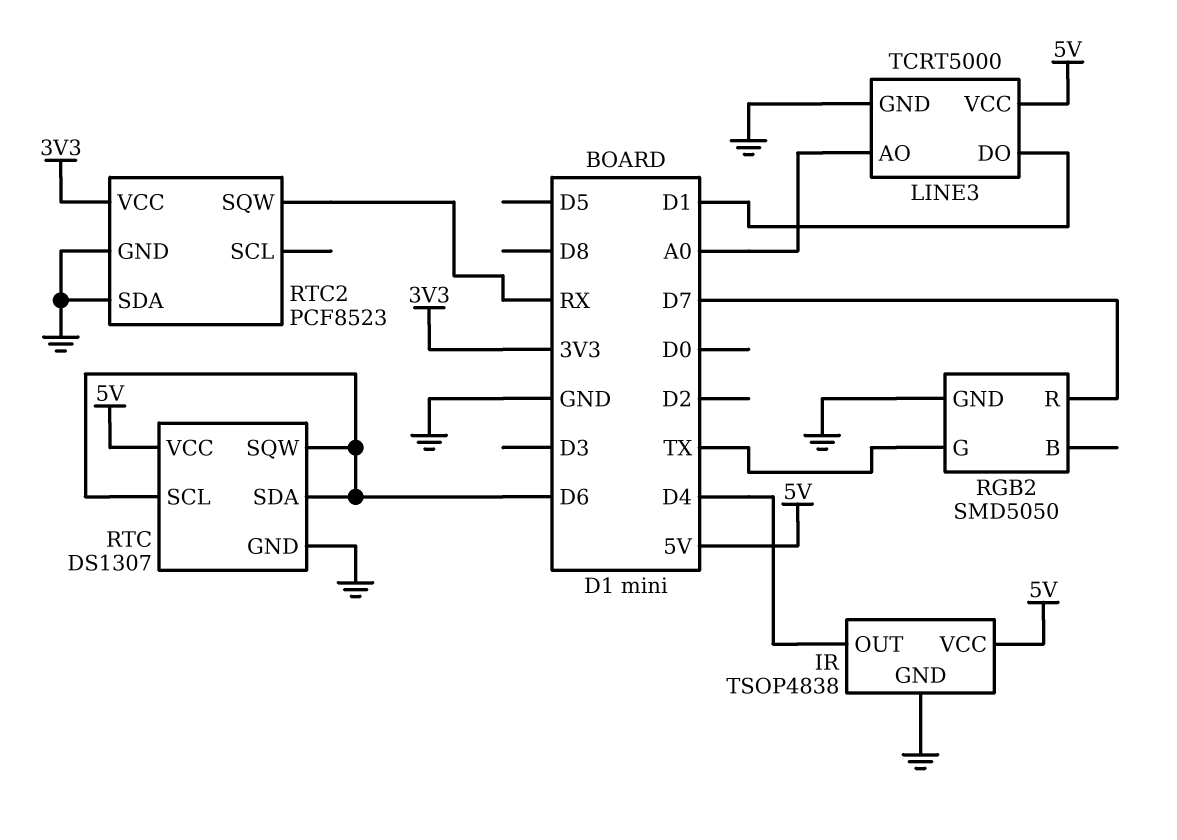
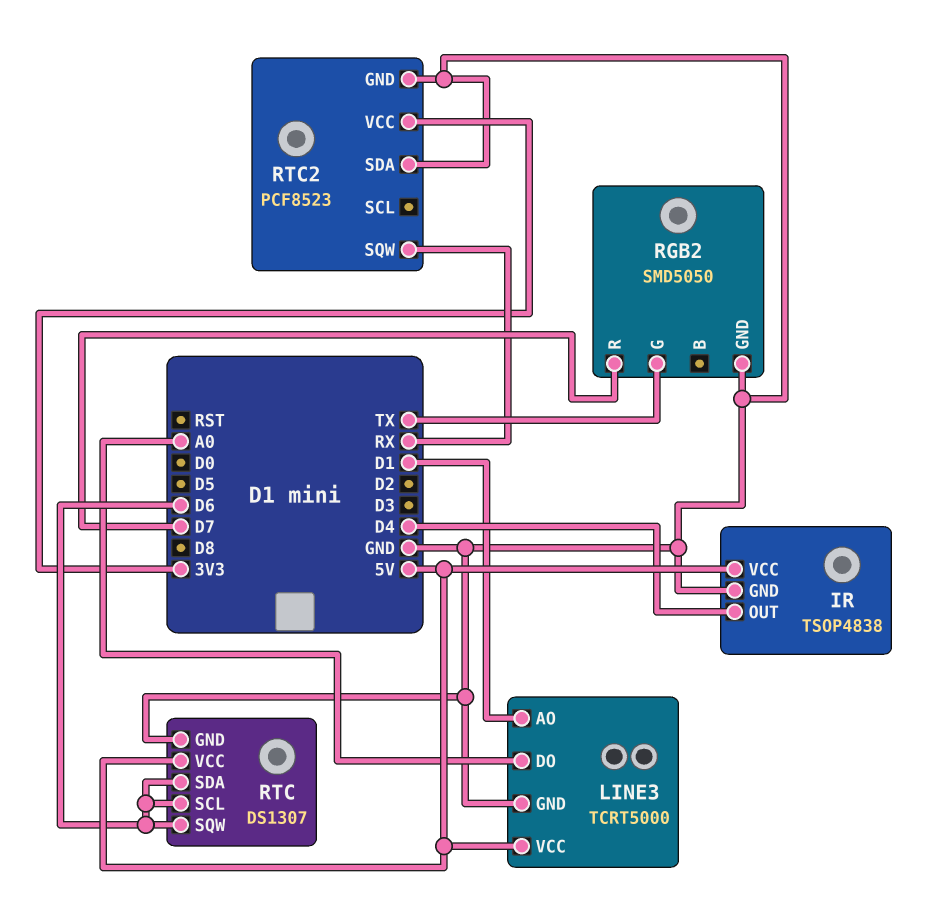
LINE3 pin AO: A0 -> D1
LINE3 pin DO: D1 -> A0

